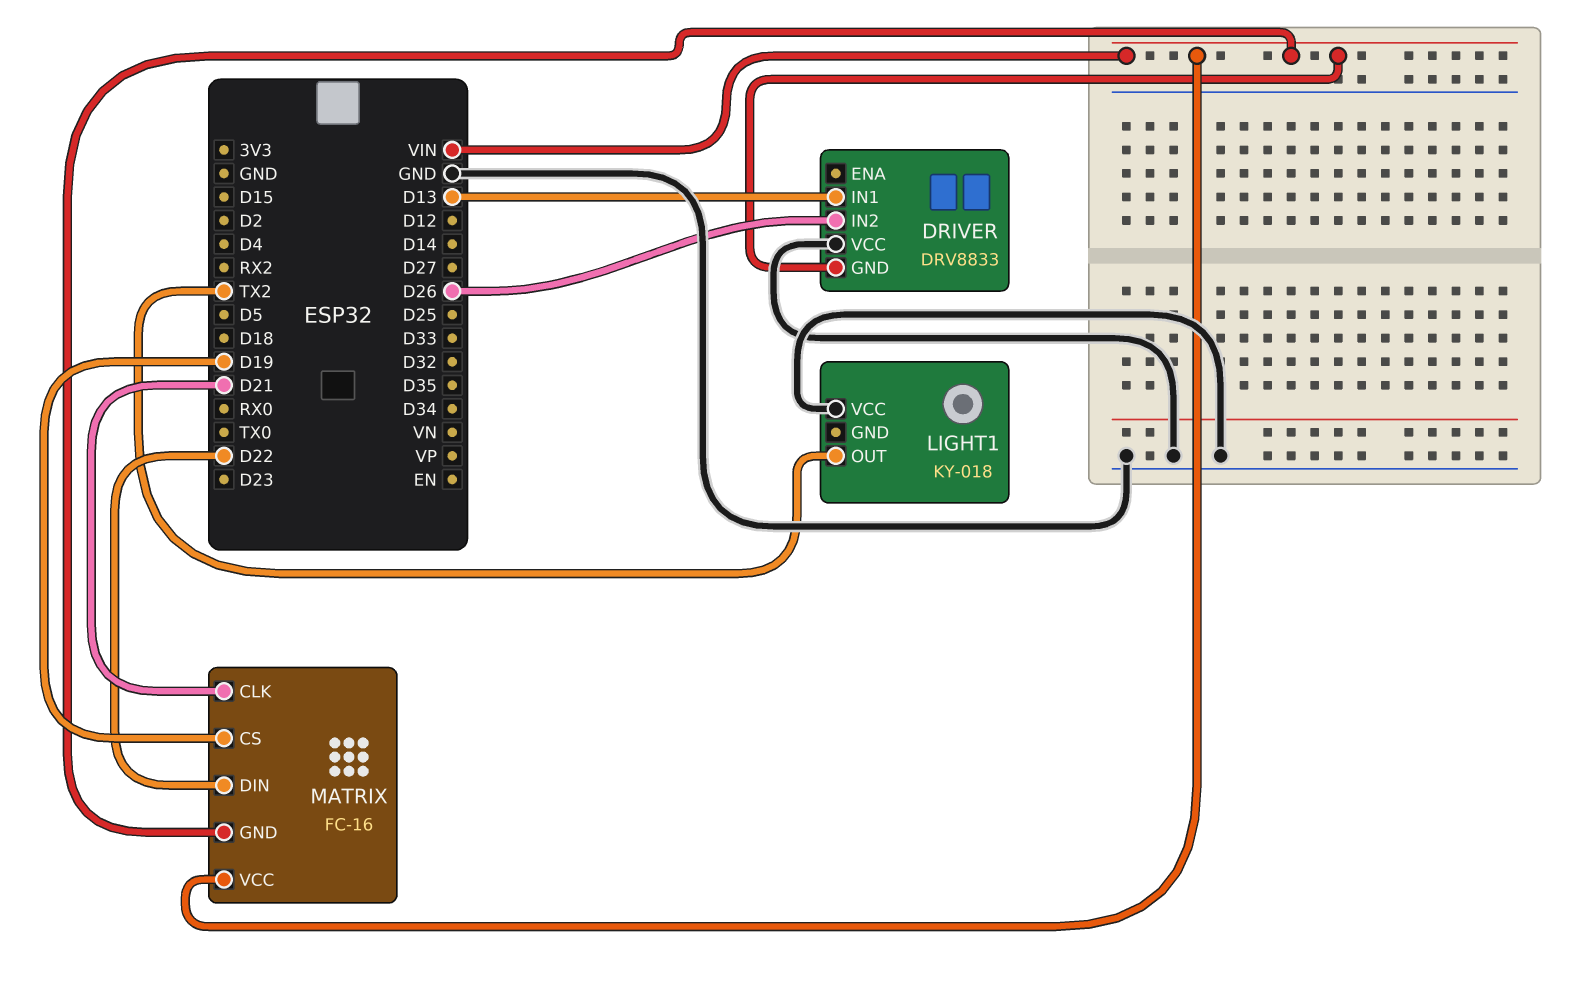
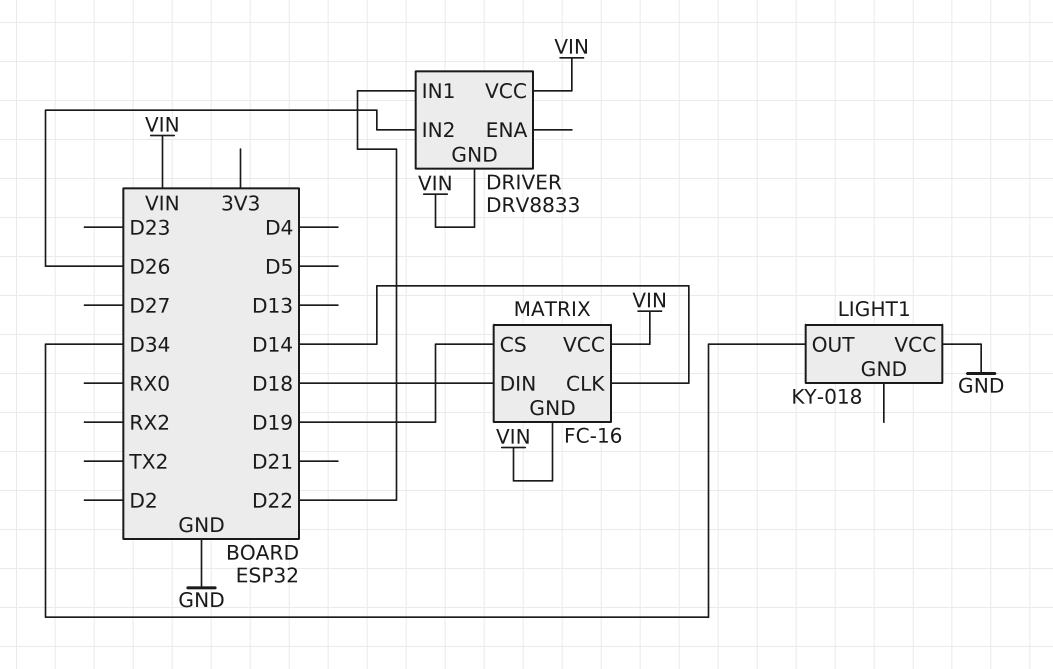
DRIVER pin IN1: D13 -> D22
DRIVER pin VCC: GND -> VIN
LIGHT1 pin OUT: TX2 -> D34
MATRIX pin CLK: D21 -> D14
MATRIX pin DIN: D22 -> D18

